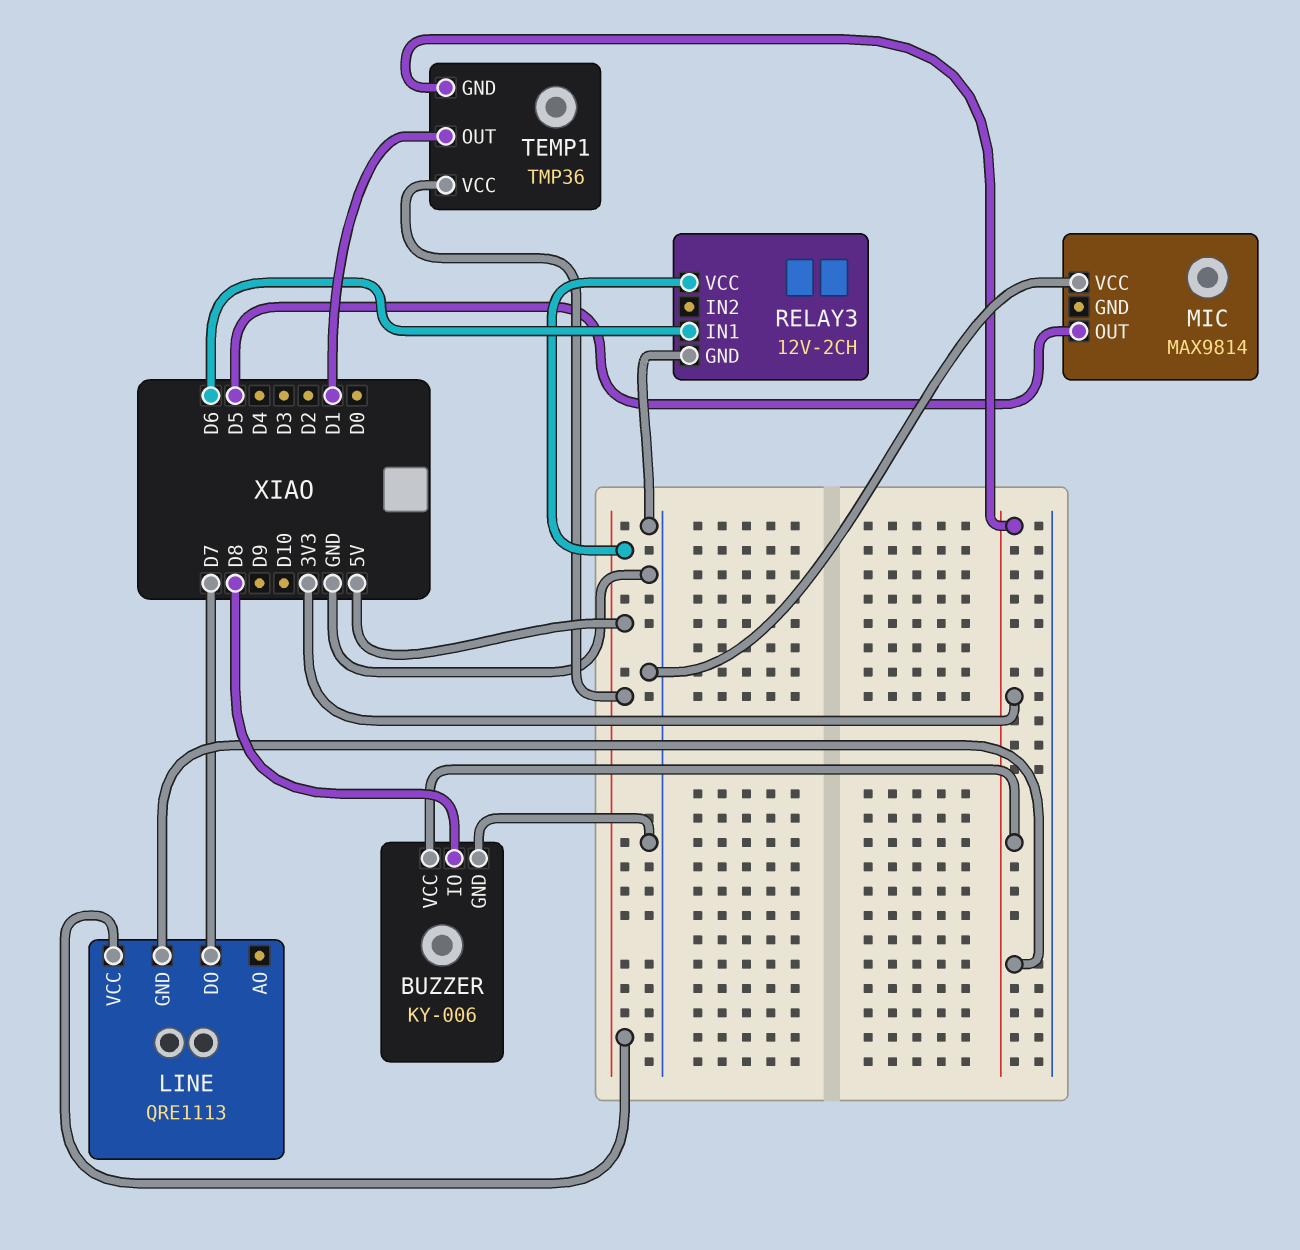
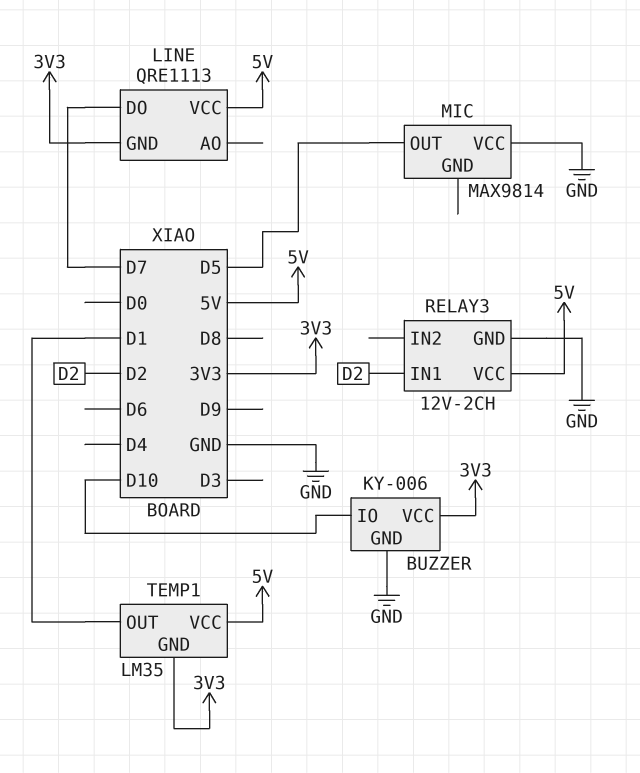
BUZZER pin IO: D8 -> D10
RELAY3 pin IN1: D6 -> D2
TEMP1: TMP36 -> LM35

